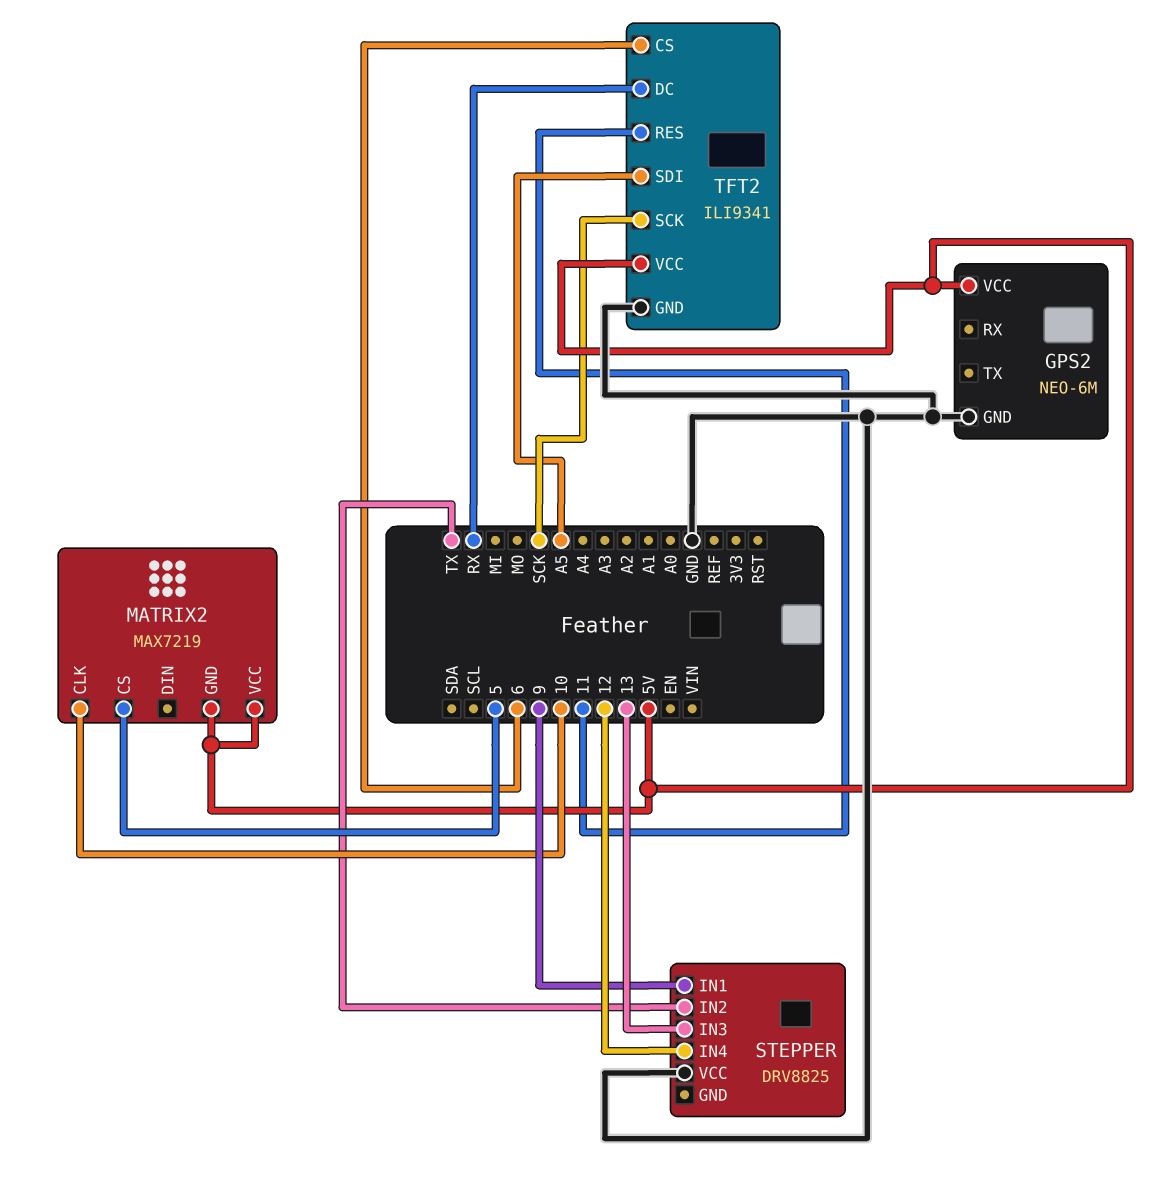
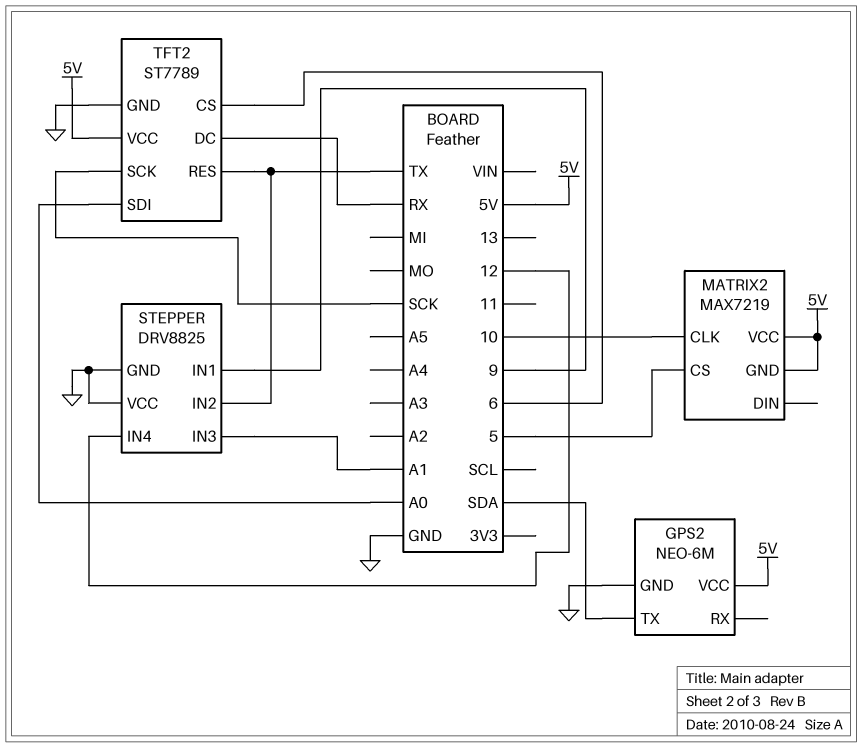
GPS2 pin TX: none -> SDA
STEPPER pin GND: none -> GND
STEPPER pin IN3: 13 -> A1
TFT2: ILI9341 -> ST7789
TFT2 pin RES: 11 -> TX
TFT2 pin SDI: A5 -> A0

